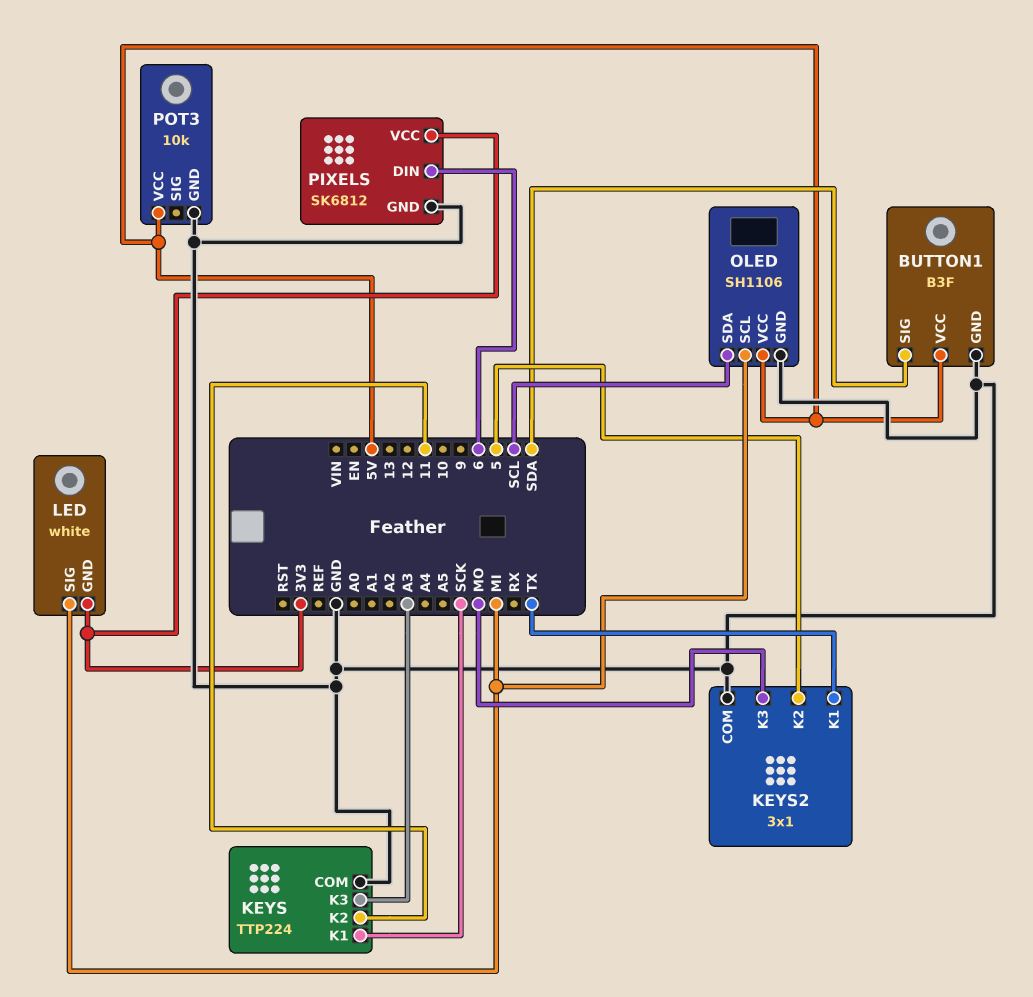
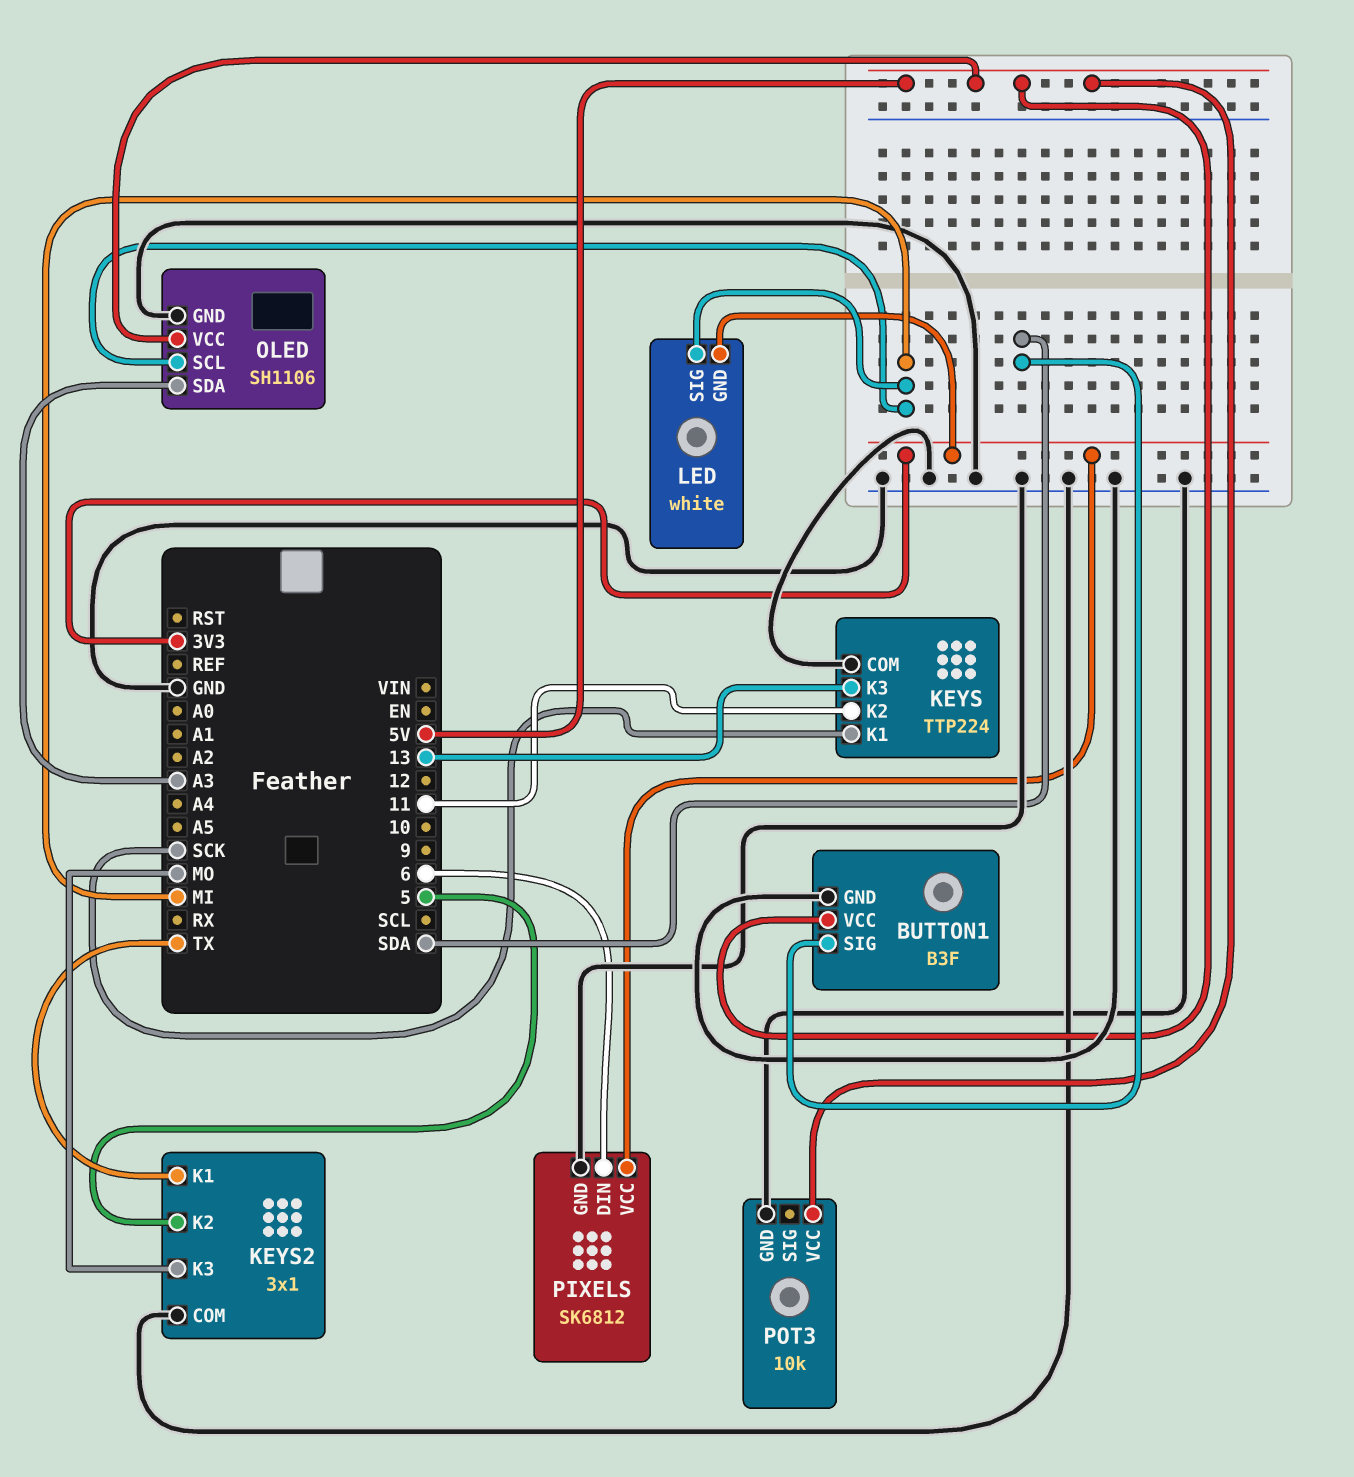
KEYS pin K3: A3 -> 13
OLED pin SDA: SCL -> A3

